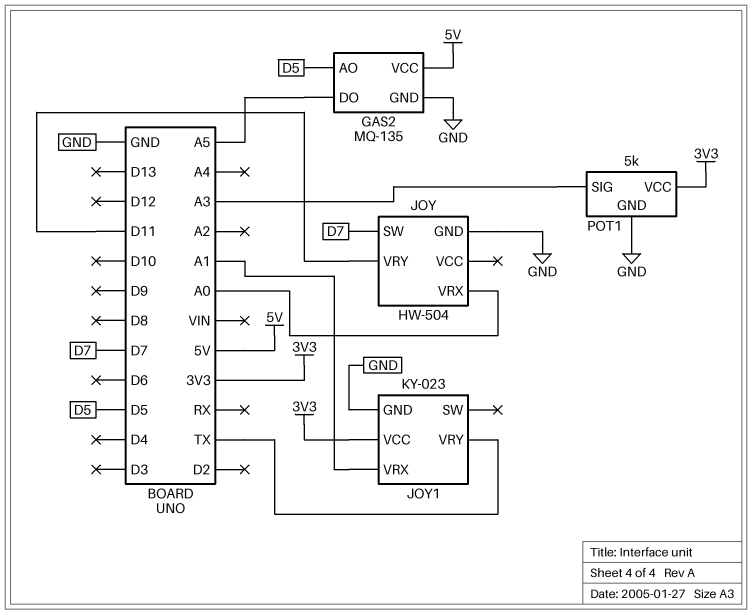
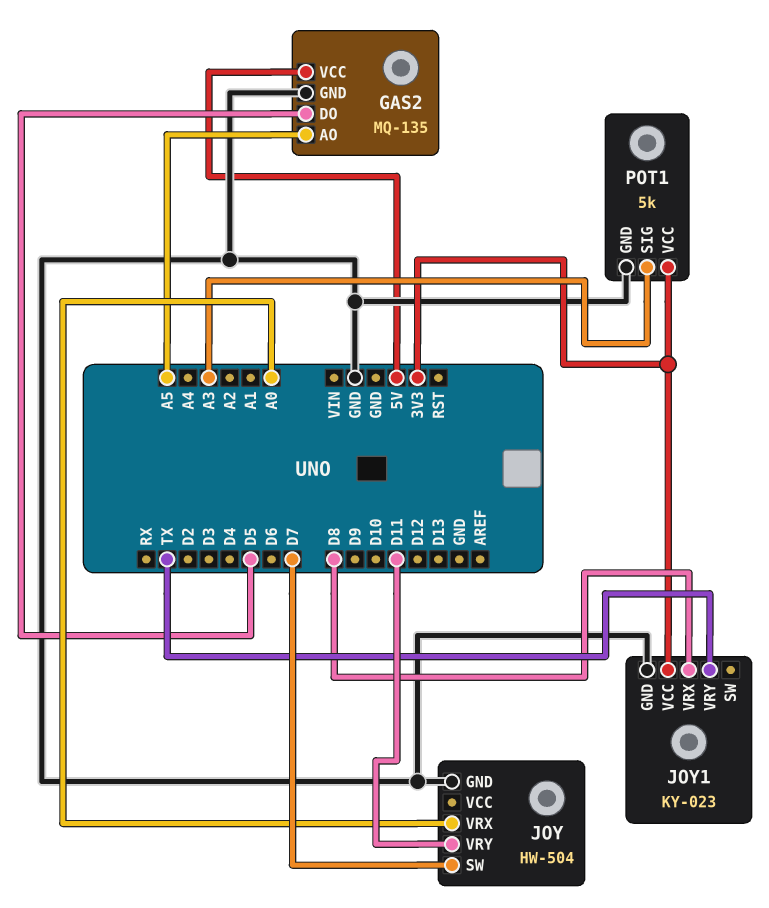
GAS2 pin AO: D5 -> A5
GAS2 pin DO: A5 -> D5
JOY1 pin VRX: A1 -> D8

